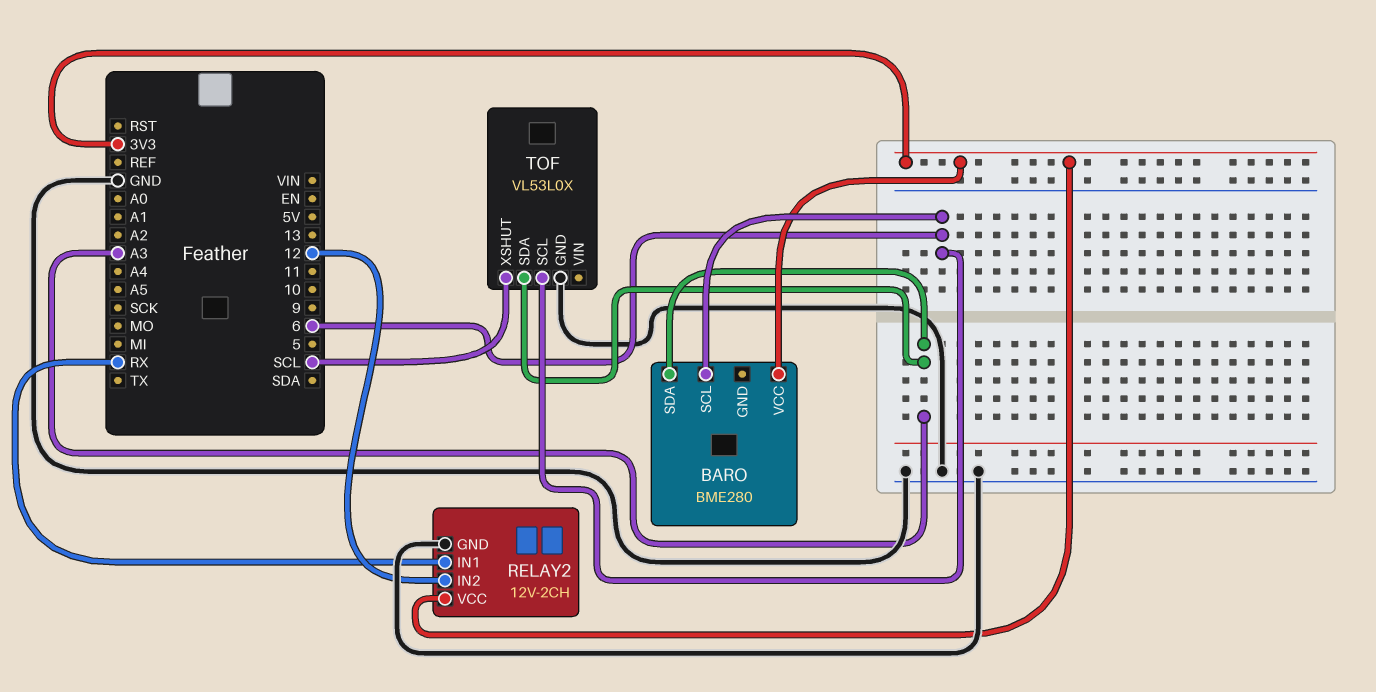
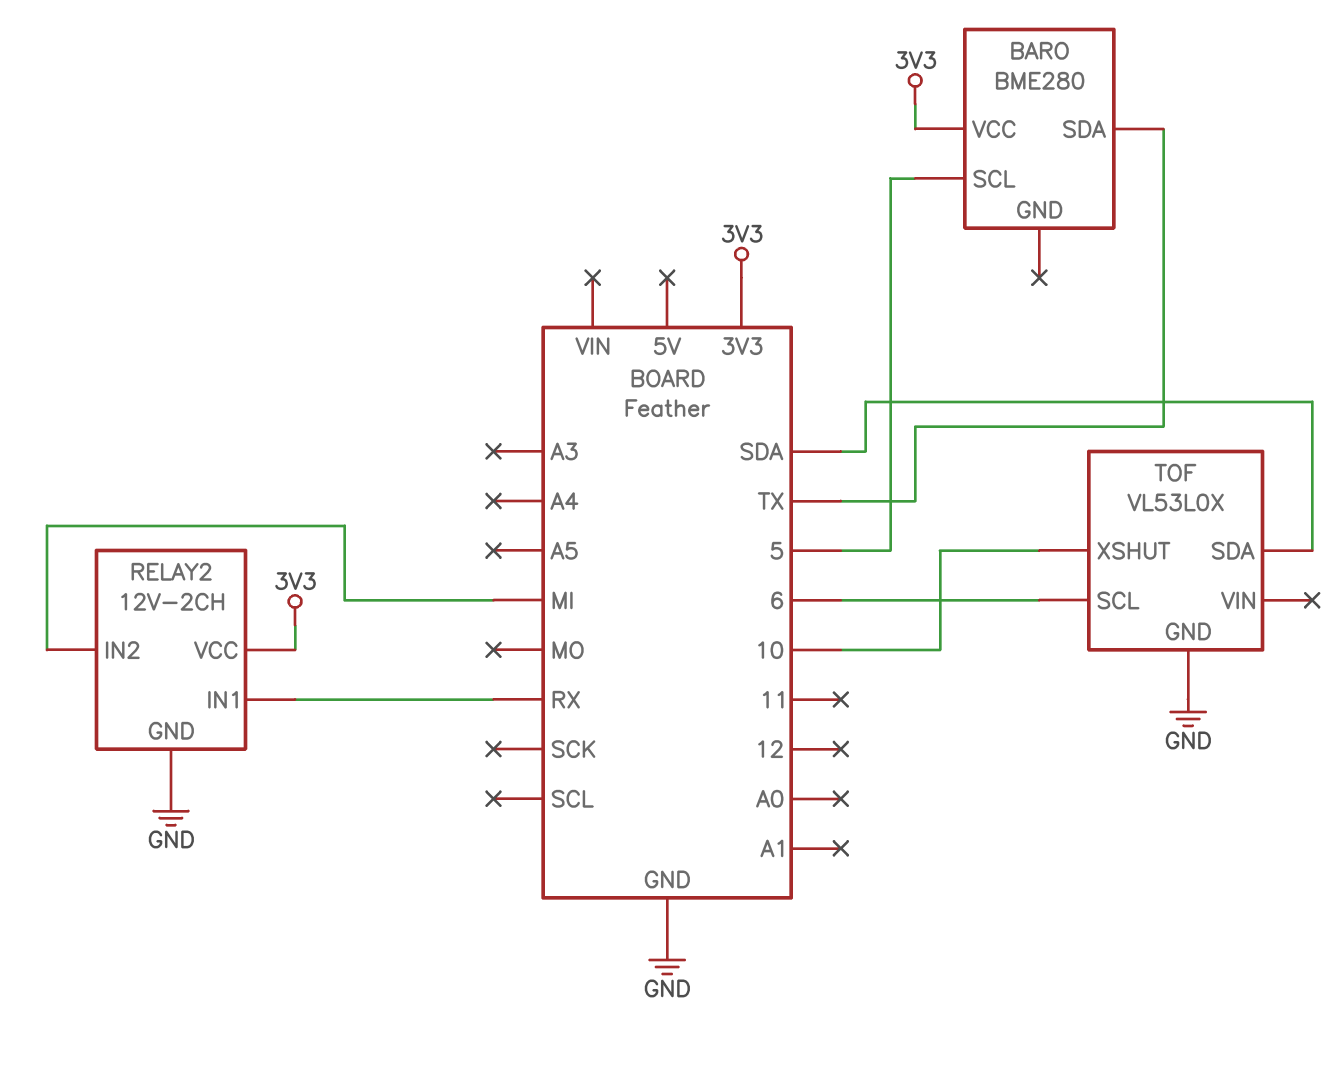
BARO pin SCL: 6 -> 5
BARO pin SDA: A3 -> TX
RELAY2 pin IN2: 12 -> MI
TOF pin SDA: A3 -> SDA
TOF pin XSHUT: SCL -> 10

